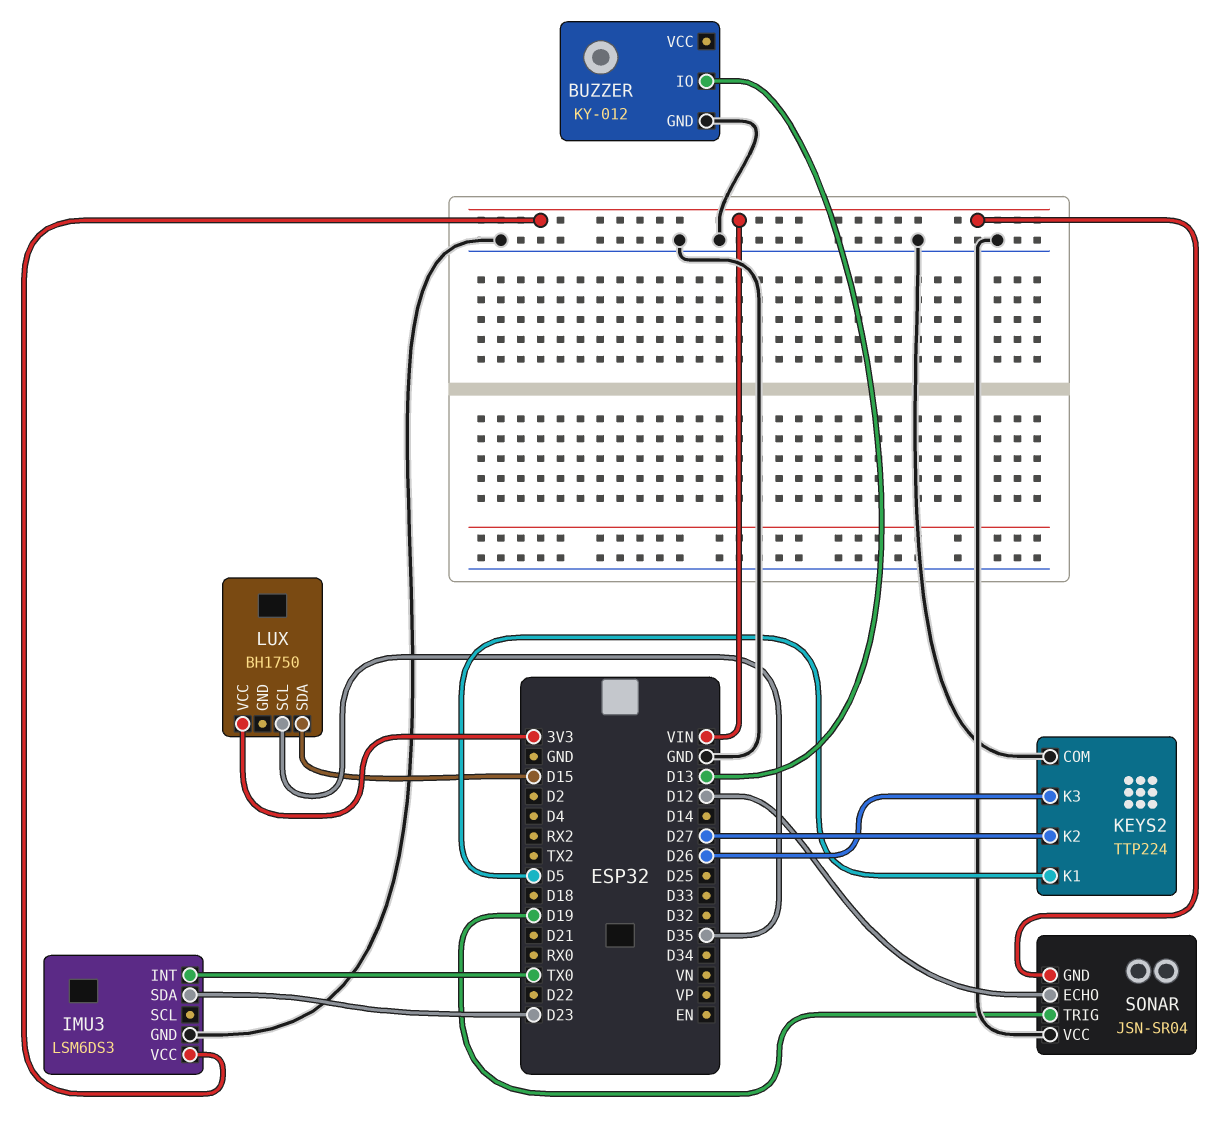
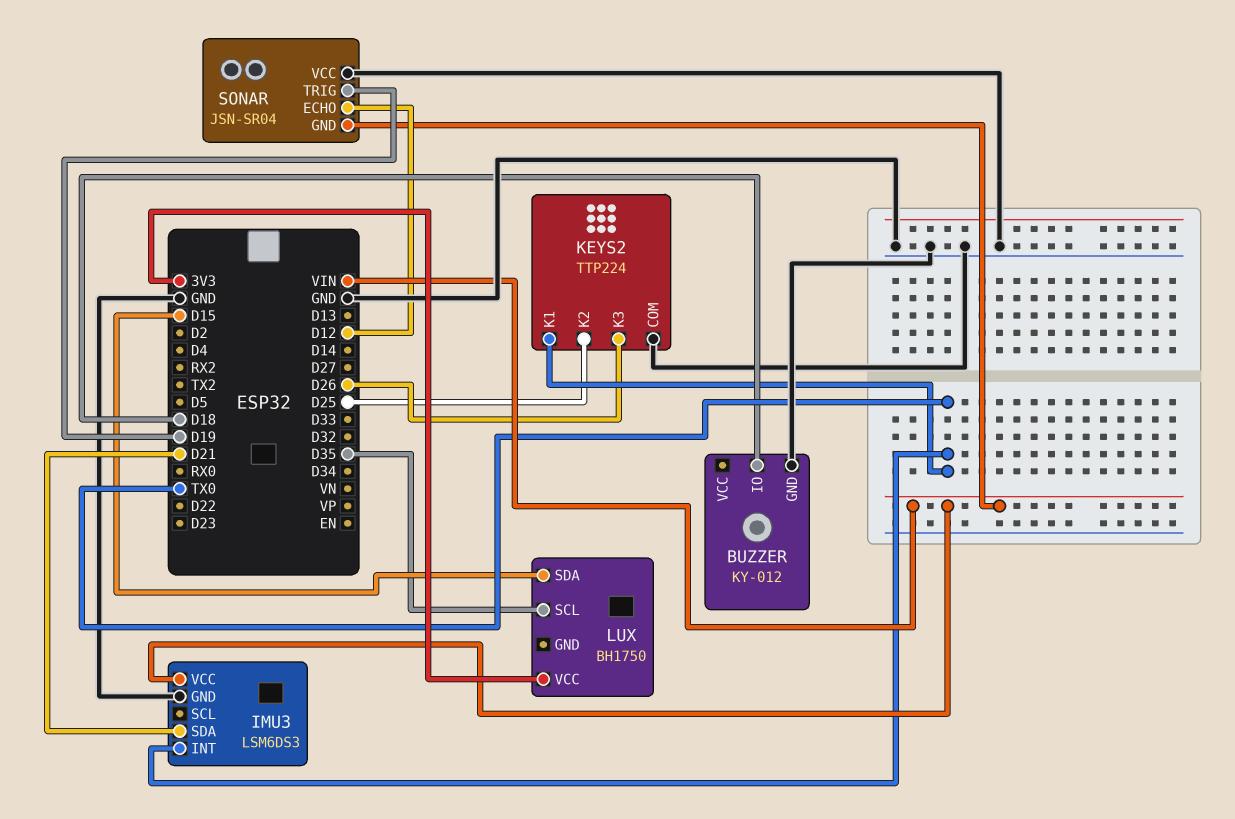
BUZZER pin IO: D13 -> D18
IMU3 pin SDA: D23 -> D21
KEYS2 pin K1: D5 -> TX0
KEYS2 pin K2: D27 -> D25

